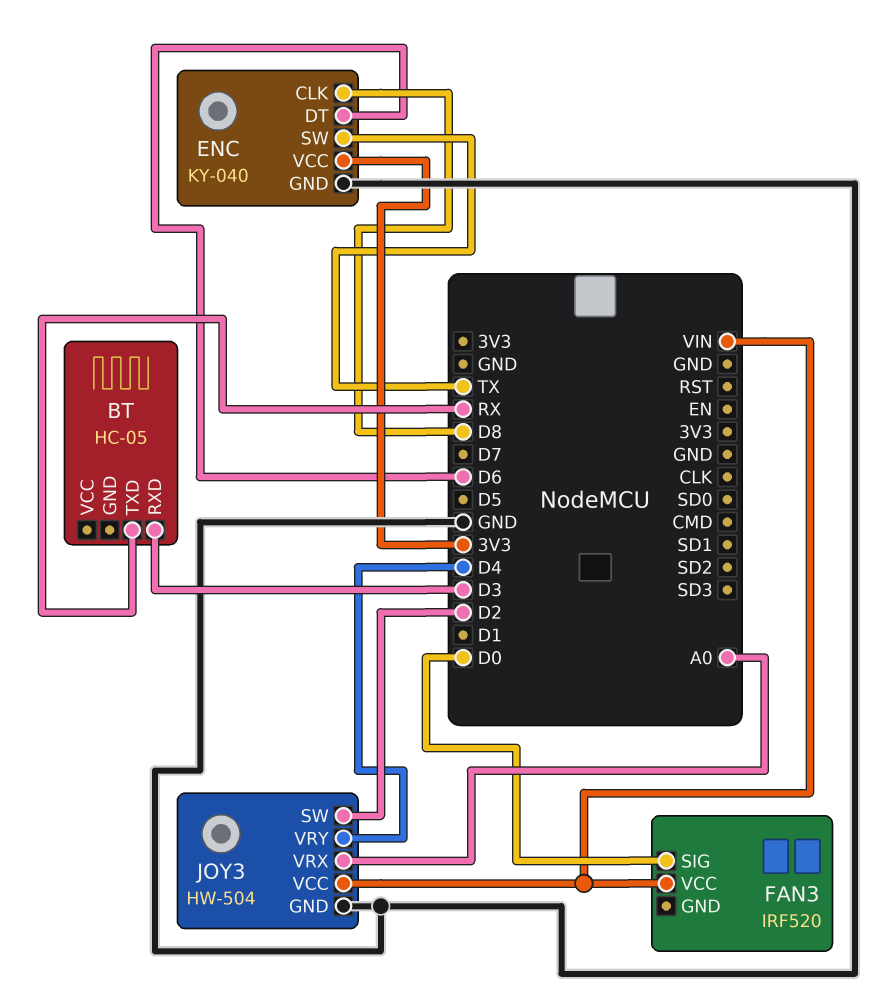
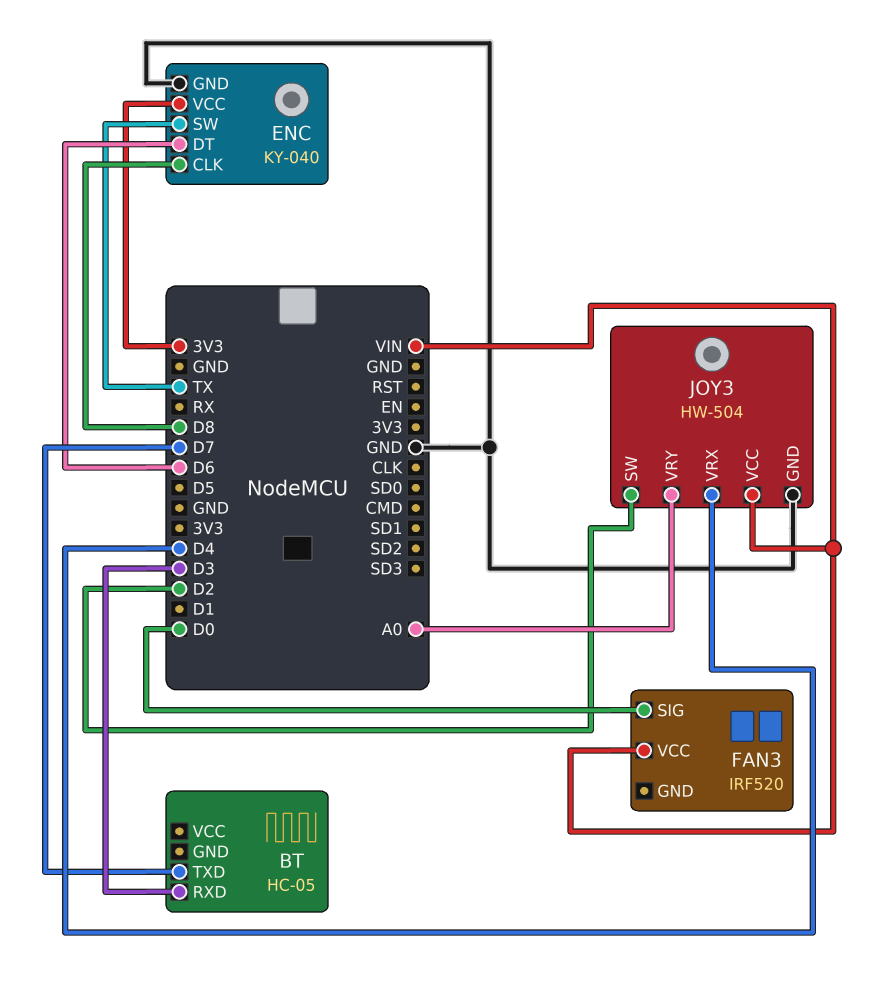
BT pin TXD: RX -> D7
JOY3 pin VRX: A0 -> D4
JOY3 pin VRY: D4 -> A0

